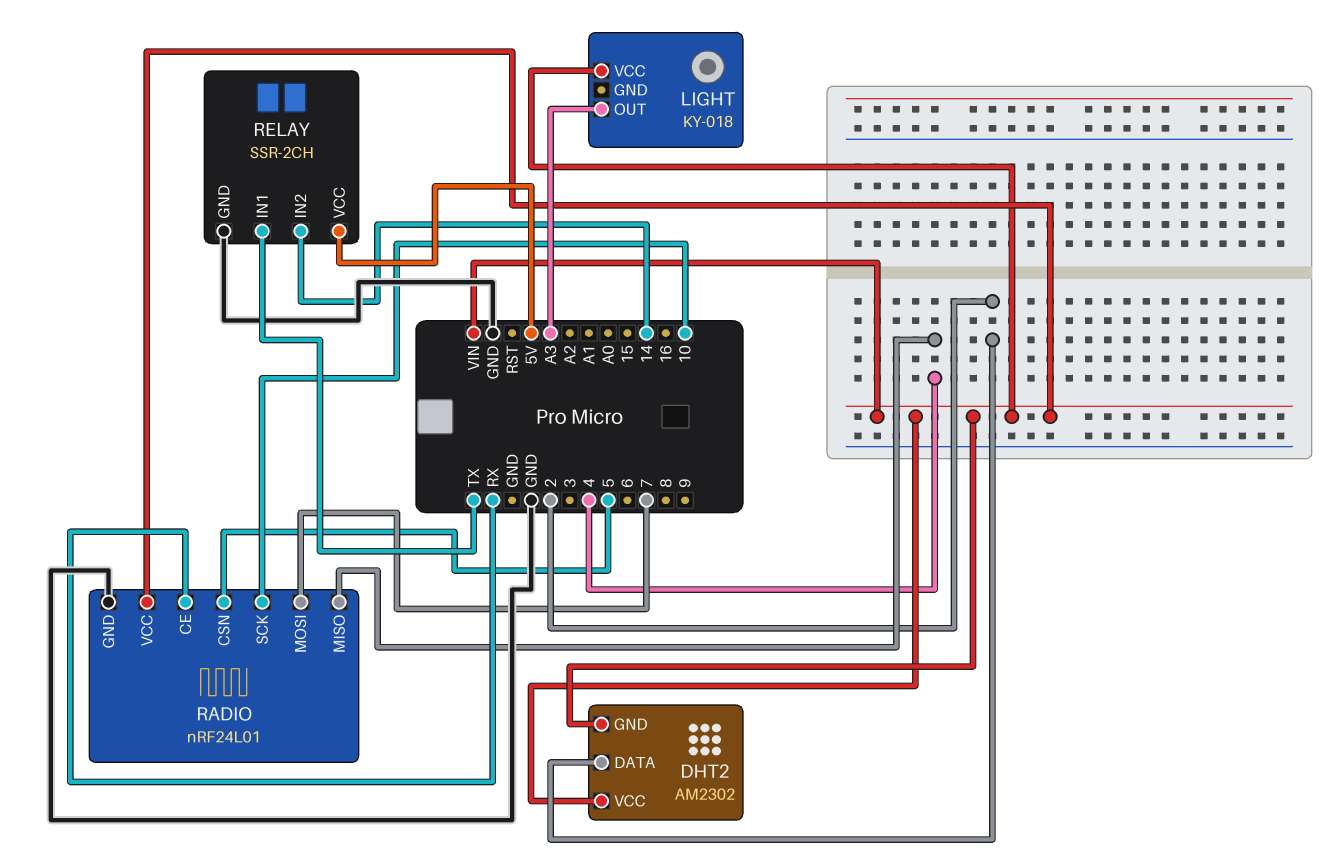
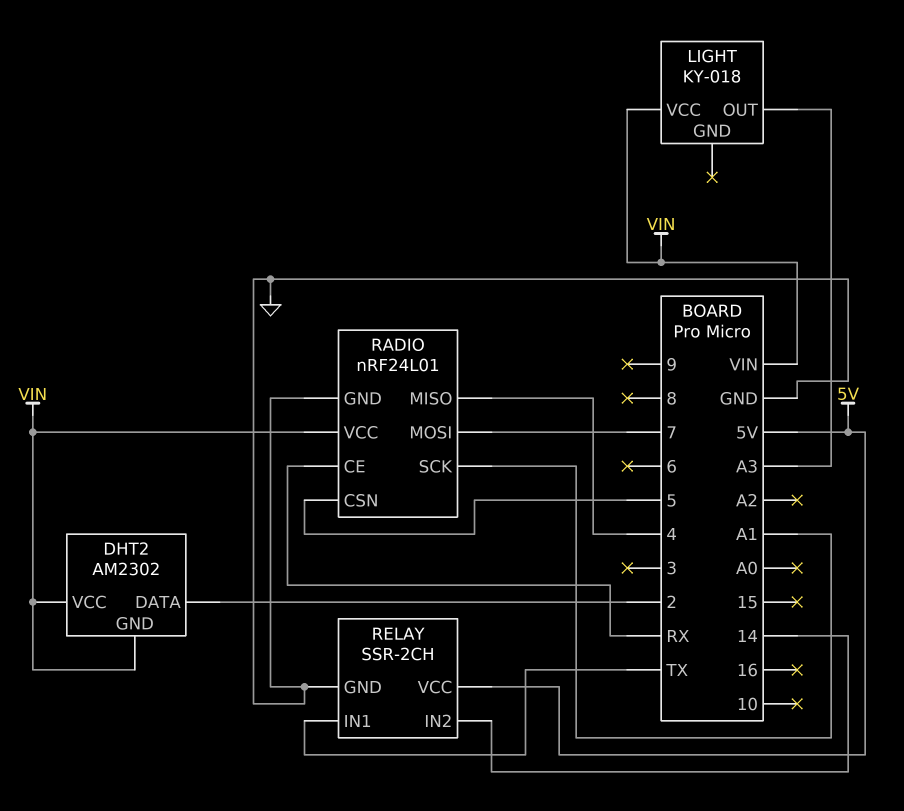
RADIO pin SCK: 10 -> A1

